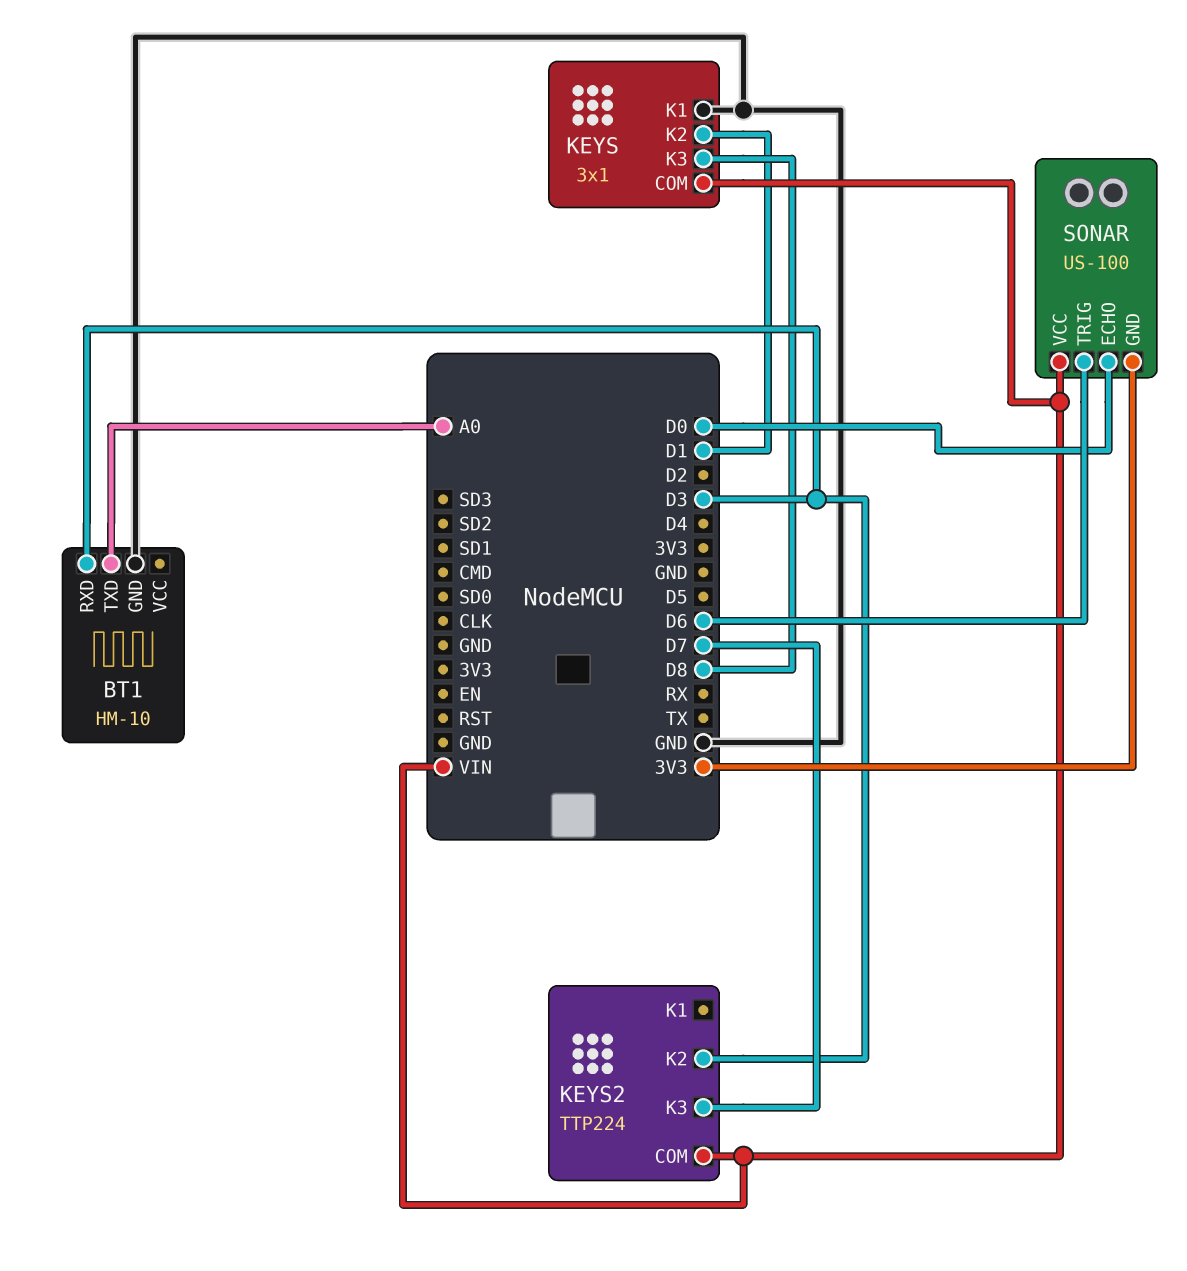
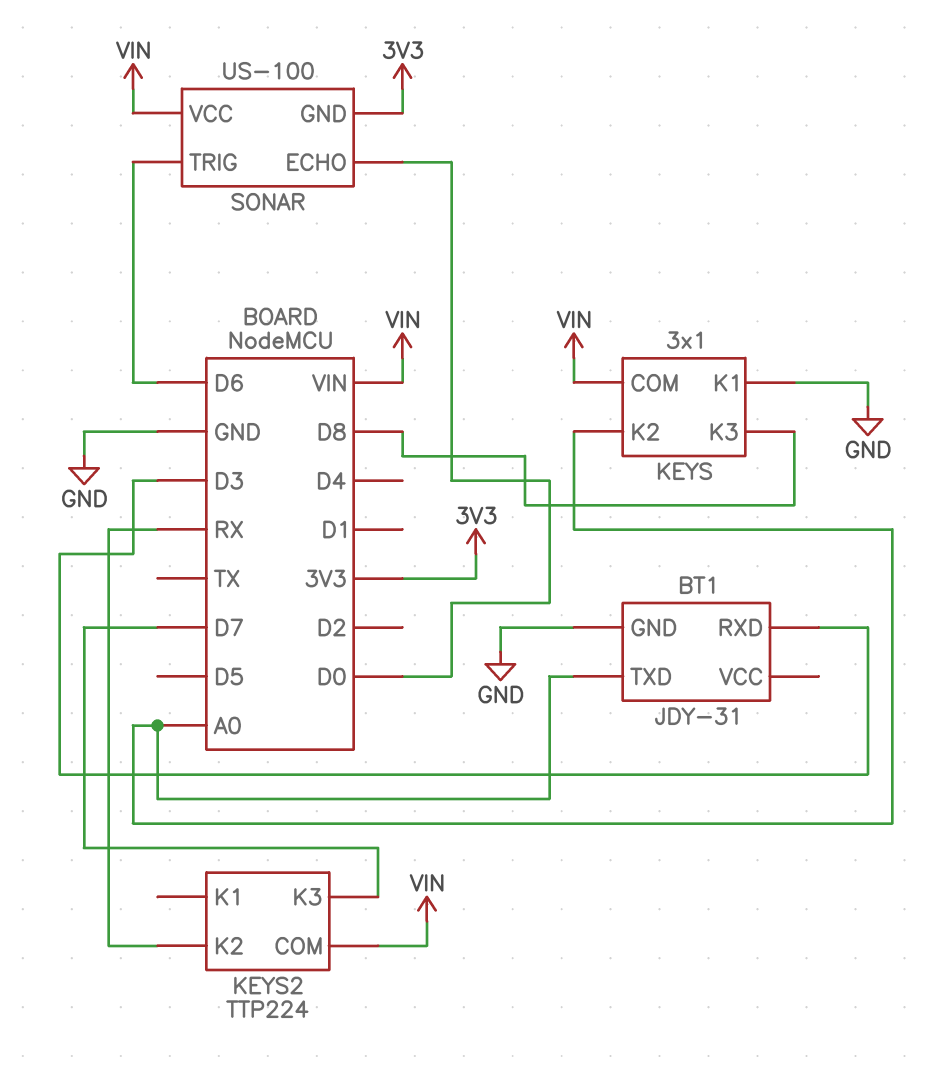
BT1: HM-10 -> JDY-31
KEYS pin K2: D1 -> A0
KEYS2 pin K2: D3 -> RX

